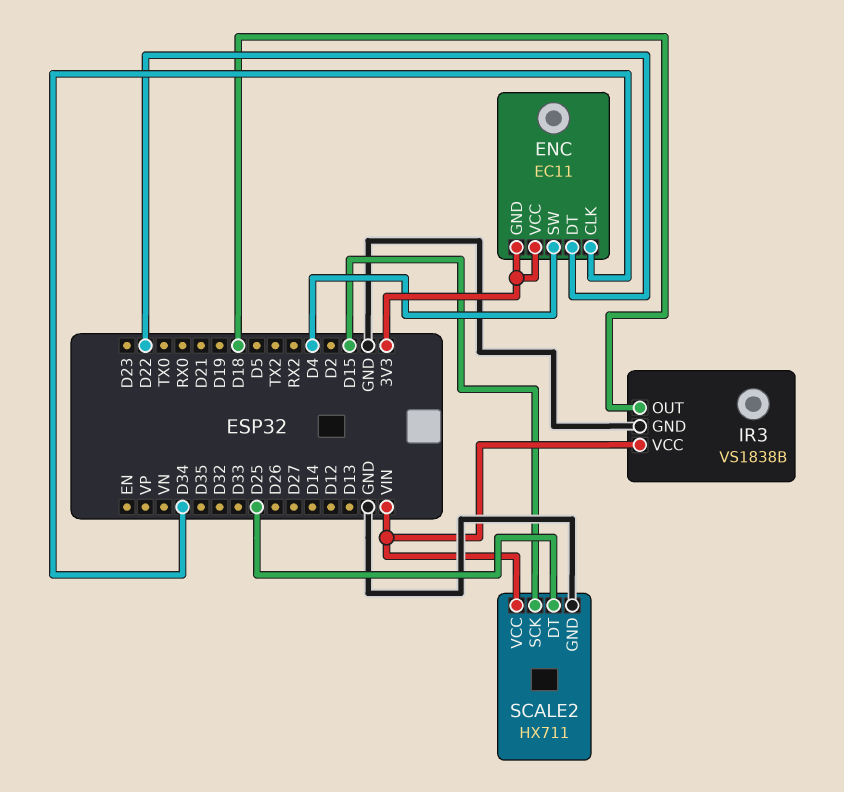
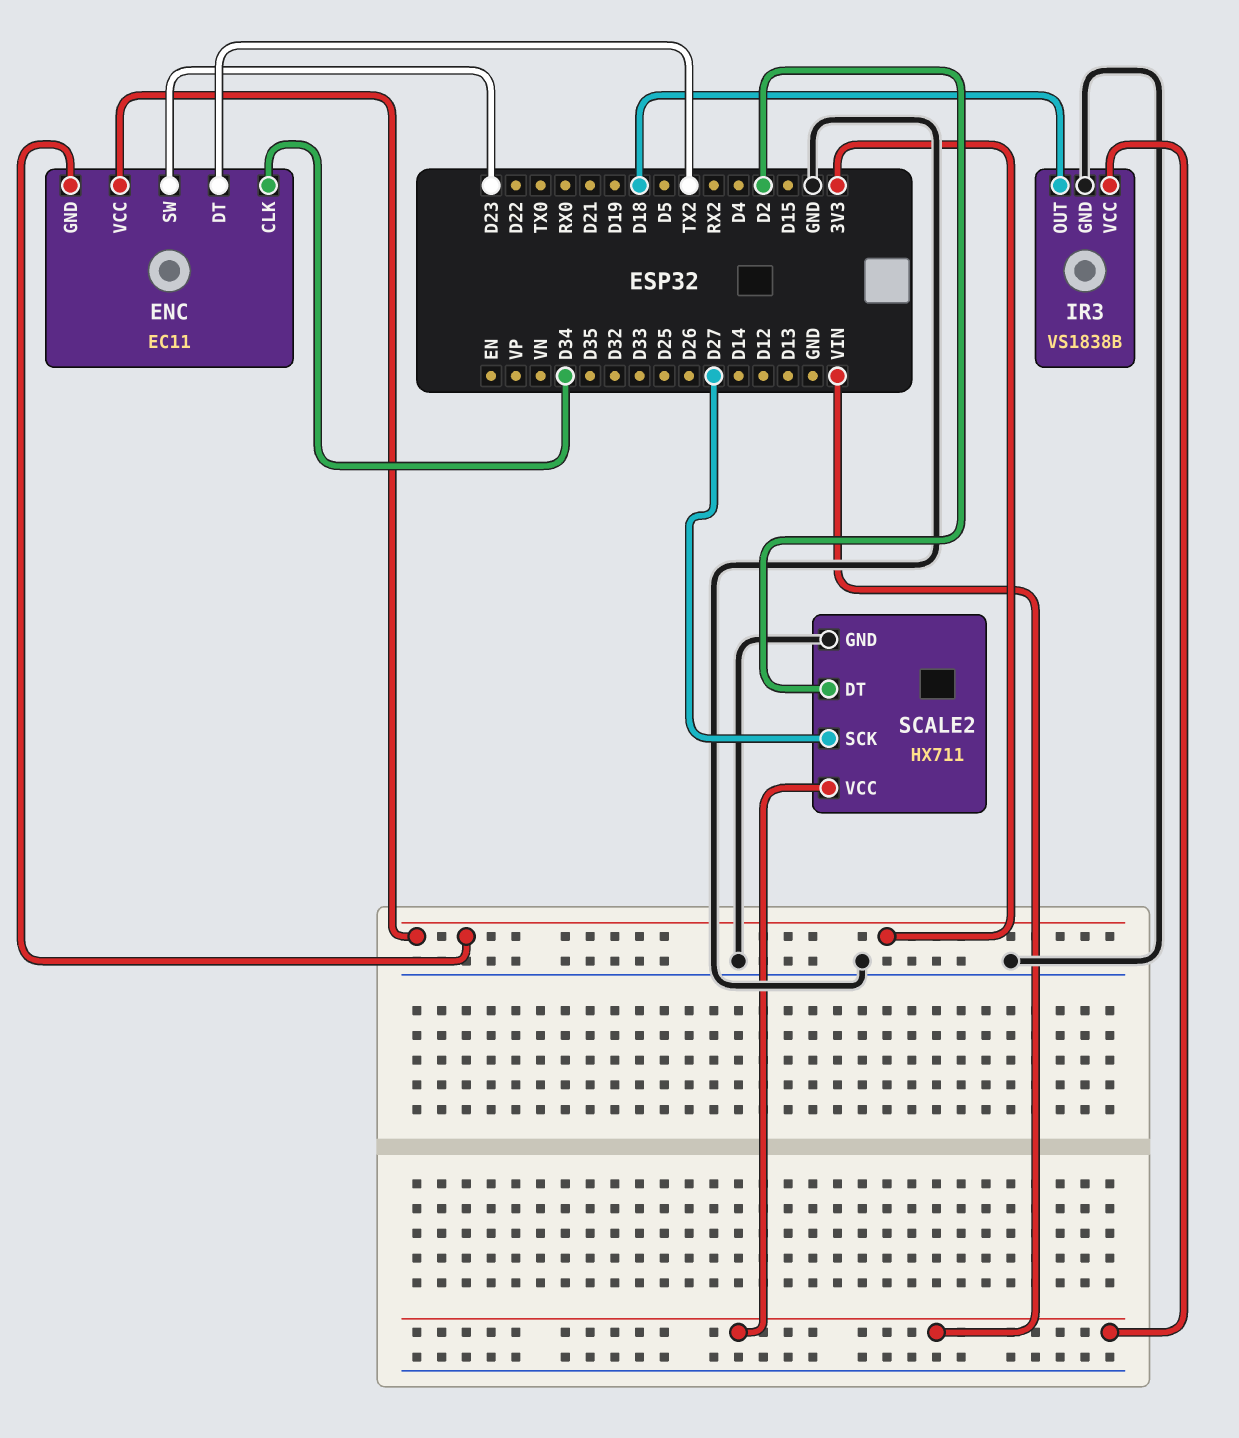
ENC pin DT: D22 -> TX2
ENC pin SW: D4 -> D23
SCALE2 pin DT: D25 -> D2
SCALE2 pin SCK: D15 -> D27

